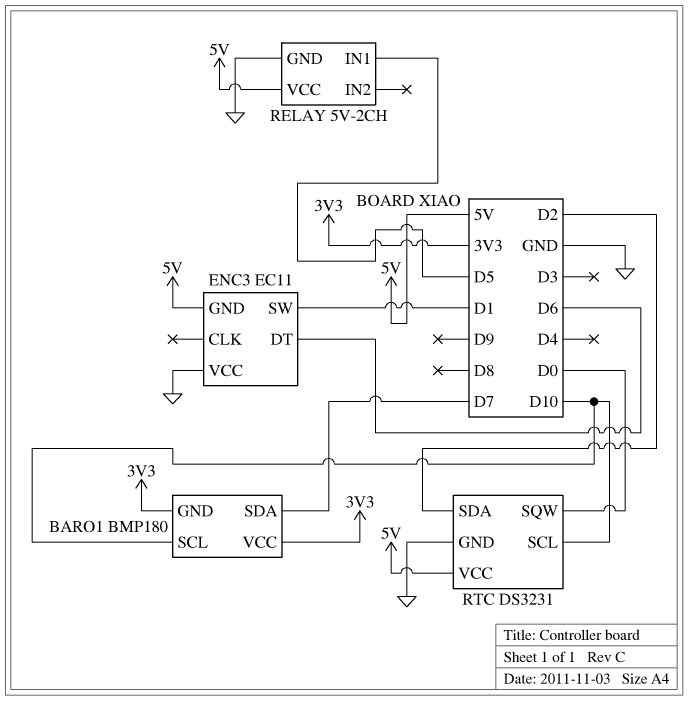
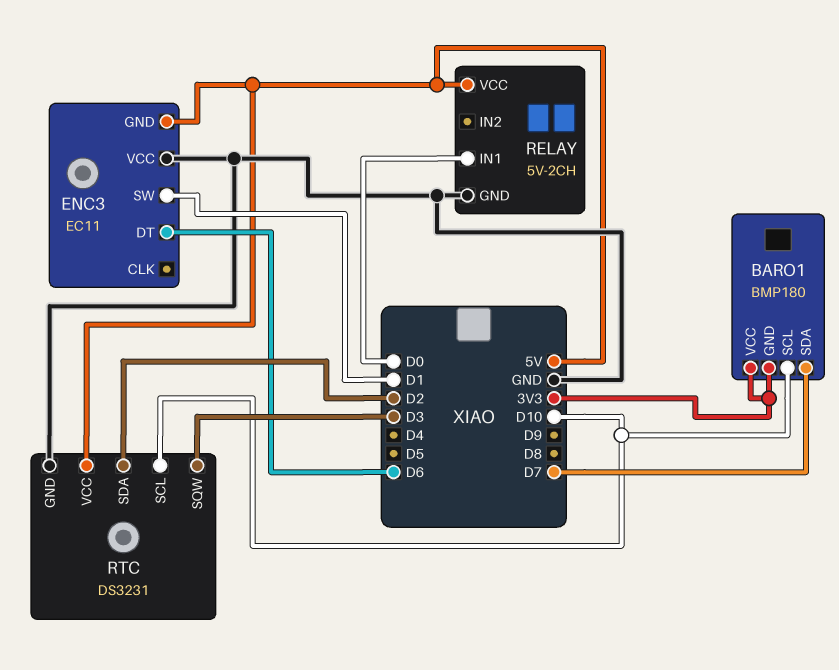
RELAY pin IN1: D5 -> D0
RTC pin SQW: D0 -> D3

